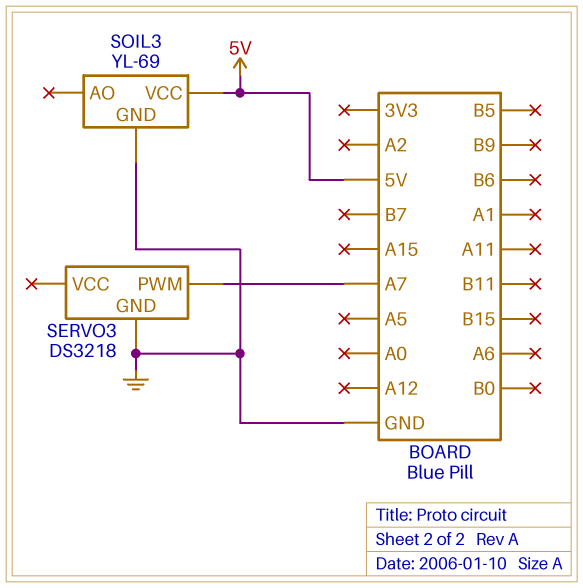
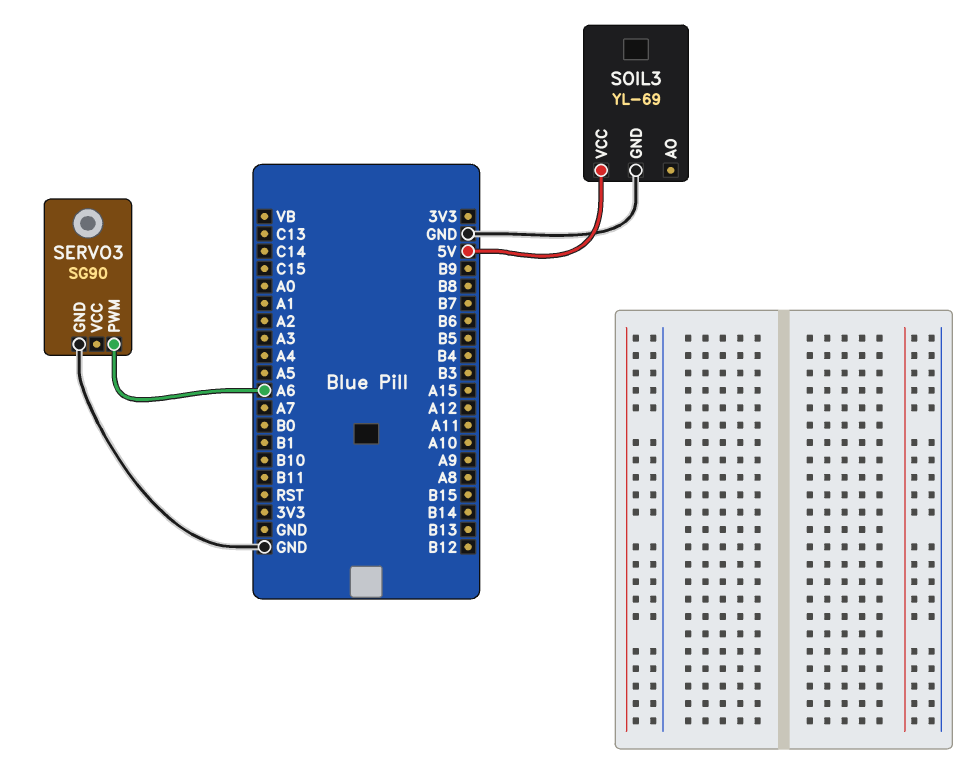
SERVO3: DS3218 -> SG90
SERVO3 pin PWM: A7 -> A6

